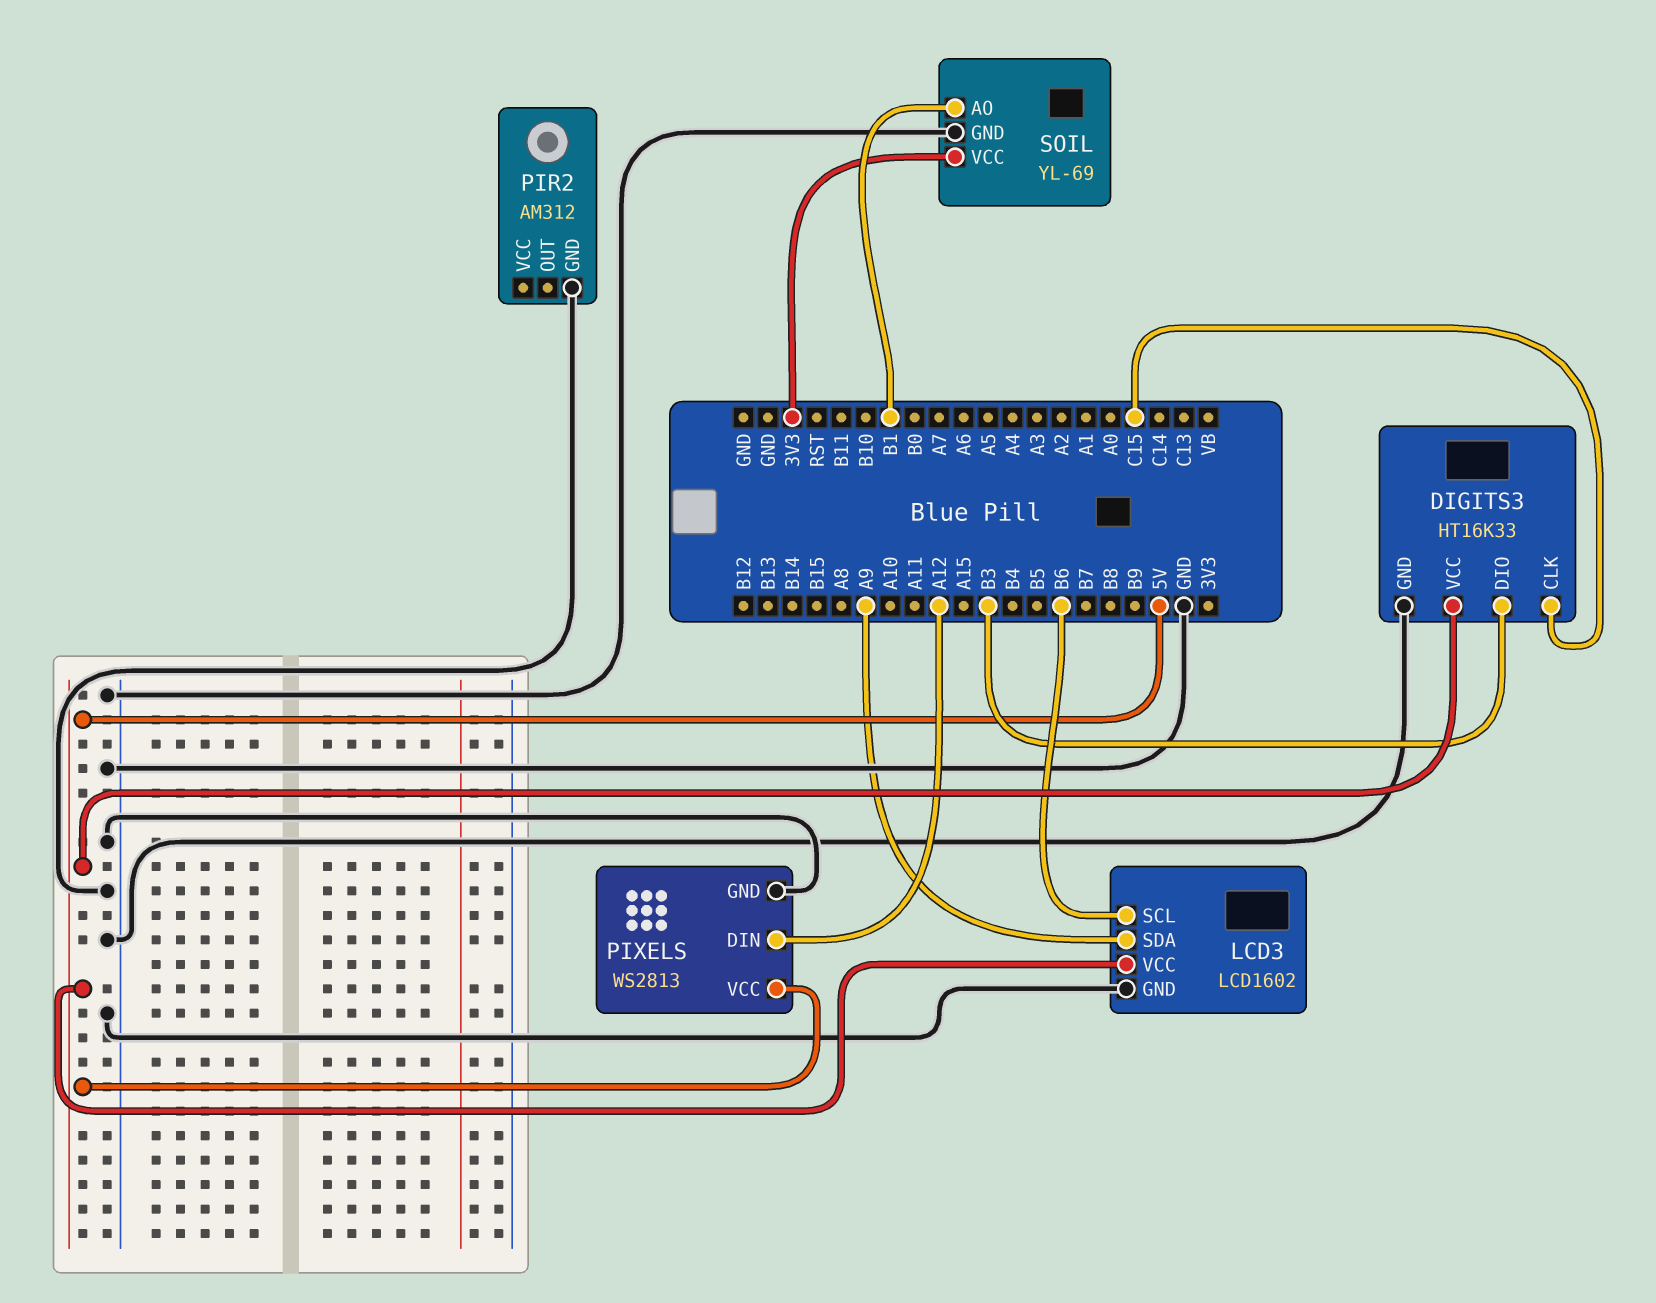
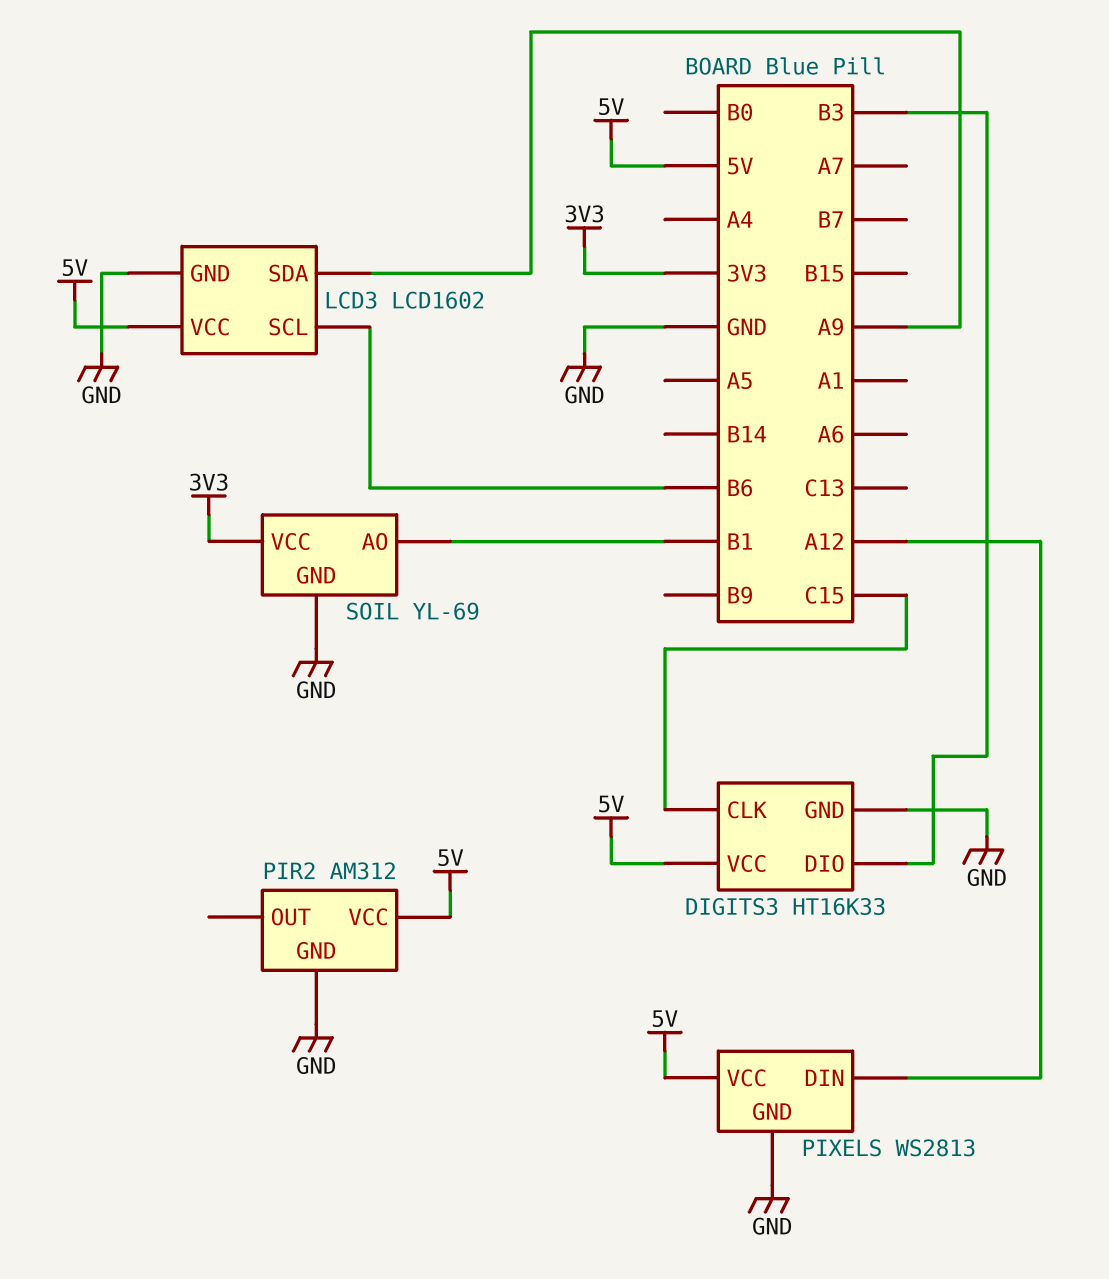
PIR2 pin VCC: none -> 5V

